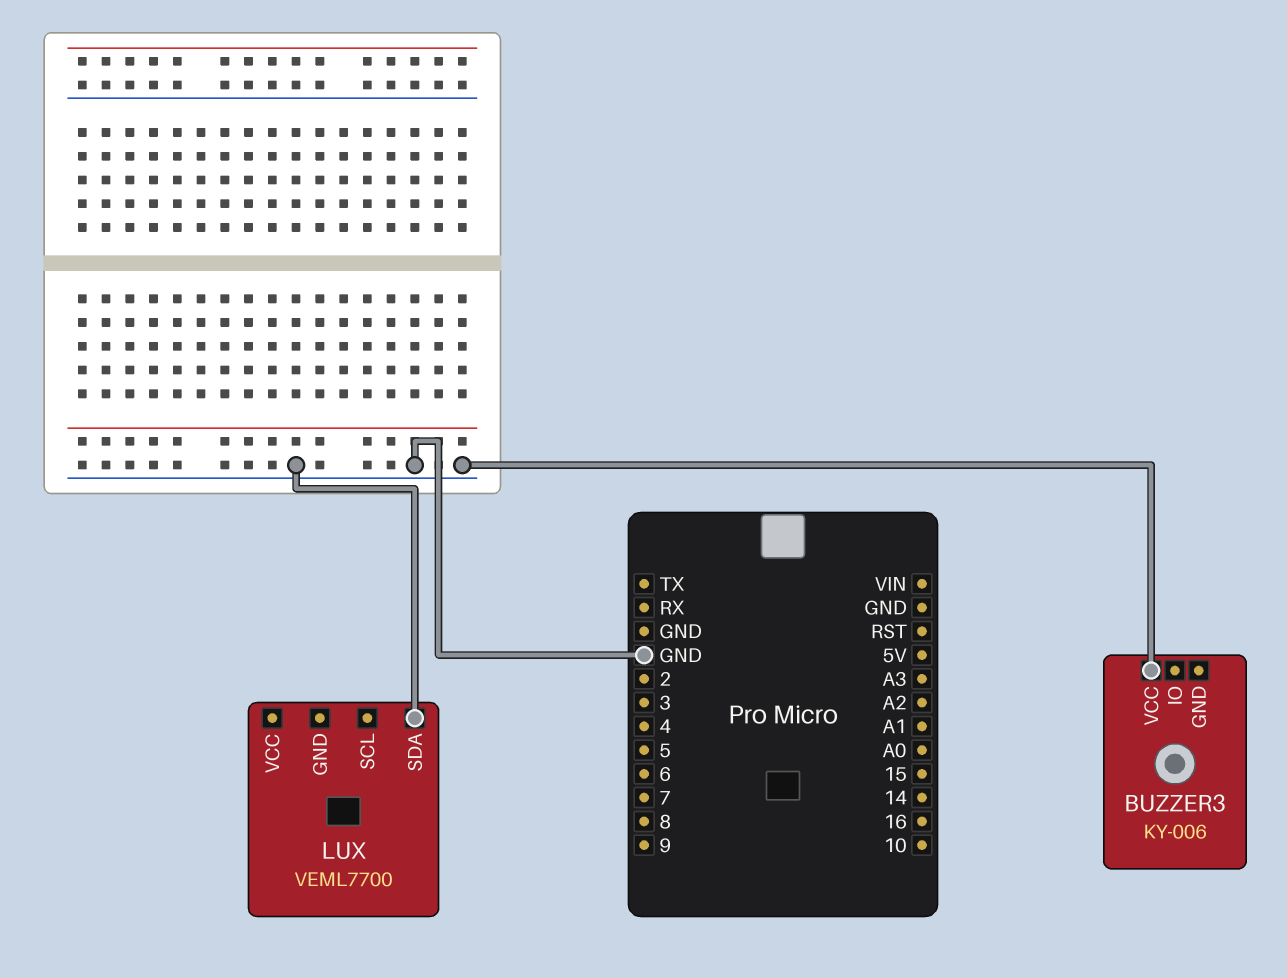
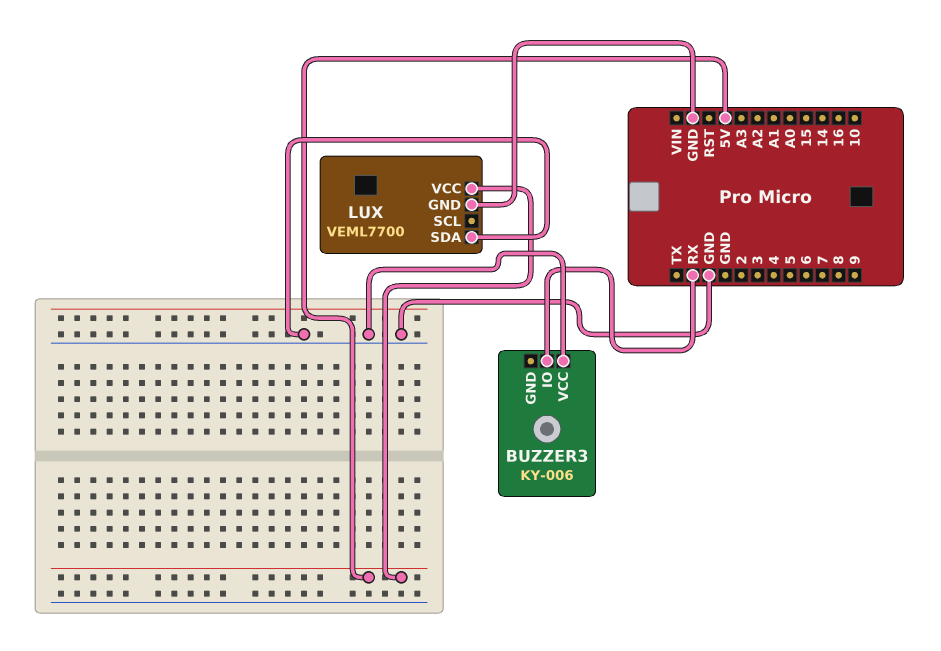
BUZZER3 pin IO: none -> RX
LUX pin GND: none -> GND
LUX pin VCC: none -> 5V

